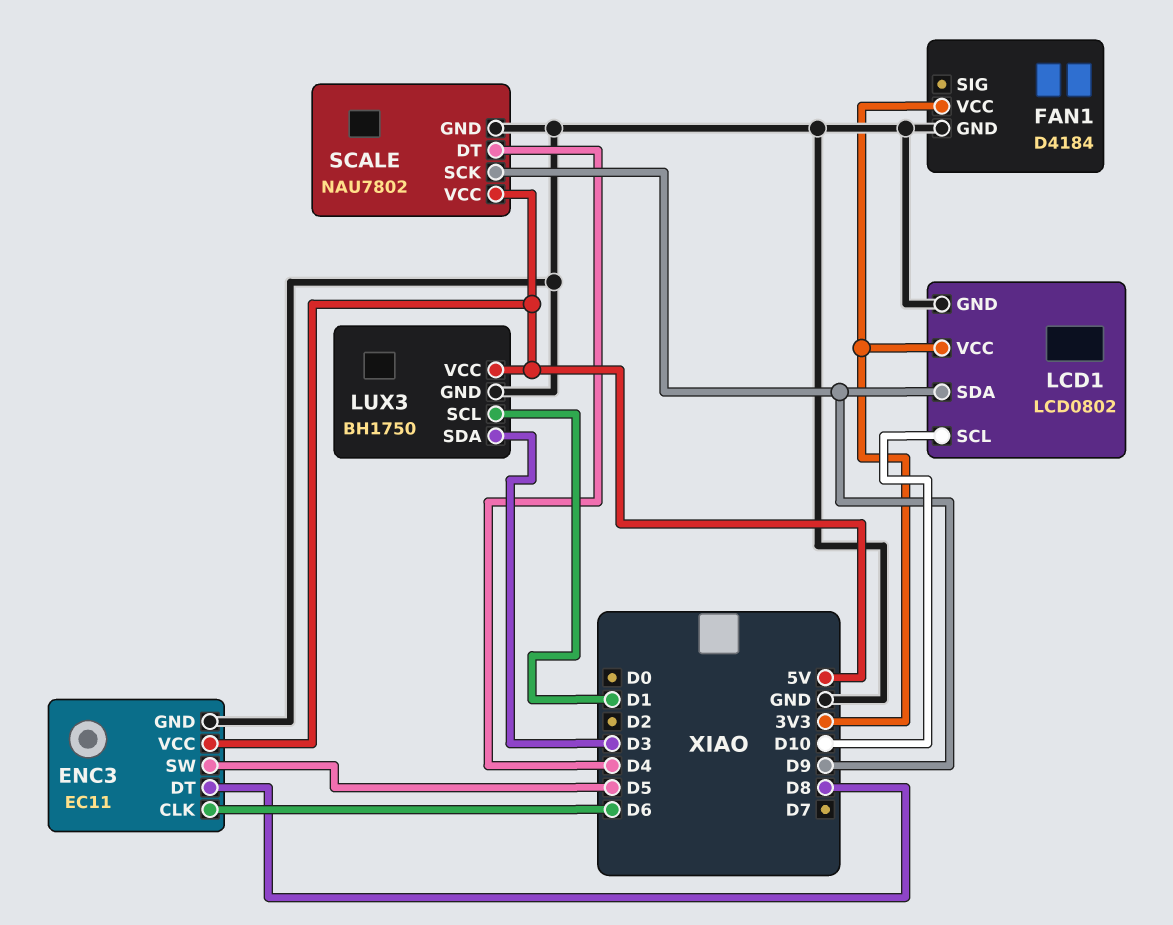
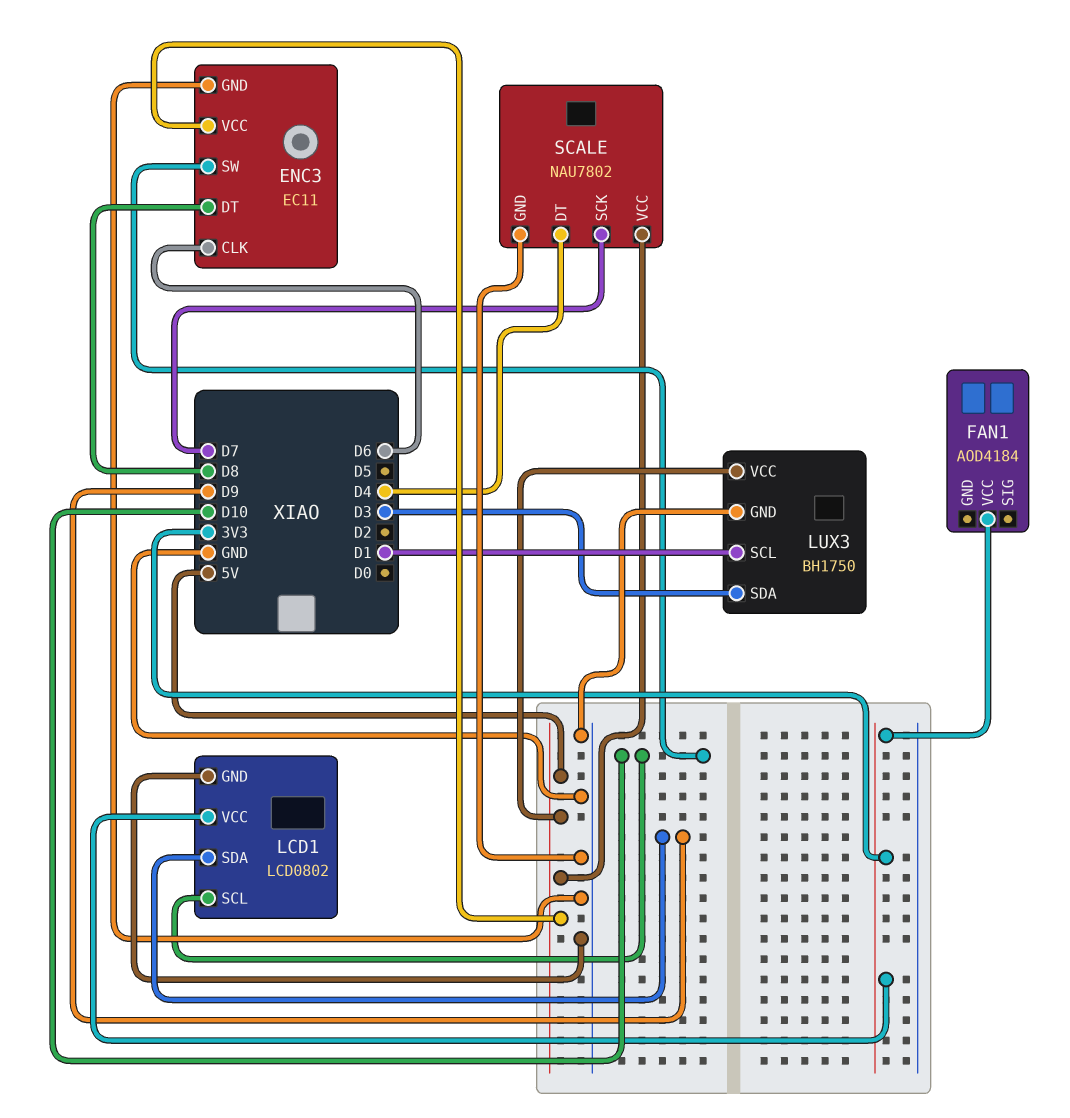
ENC3 pin SW: D5 -> D10
FAN1: D4184 -> AOD4184
FAN1 pin GND: GND -> none
SCALE pin SCK: D9 -> D7

